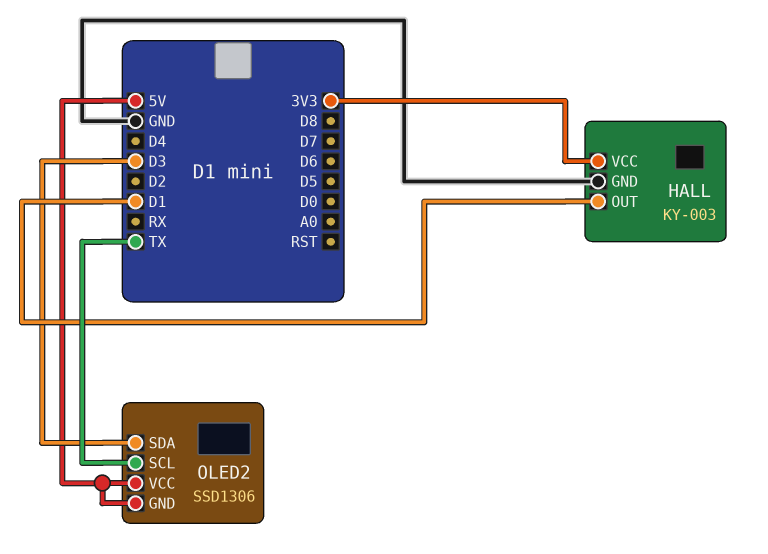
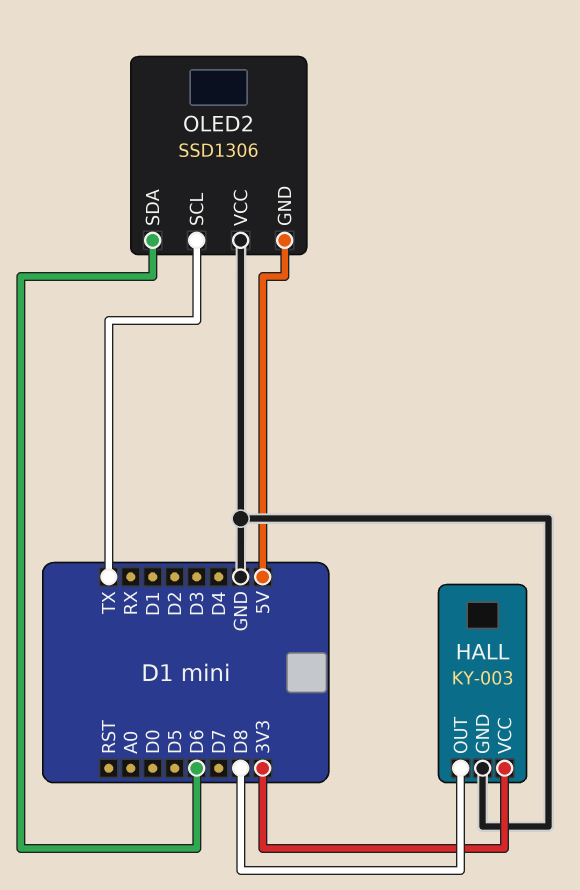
HALL pin OUT: D1 -> D8
OLED2 pin SDA: D3 -> D6
OLED2 pin VCC: 5V -> GND

